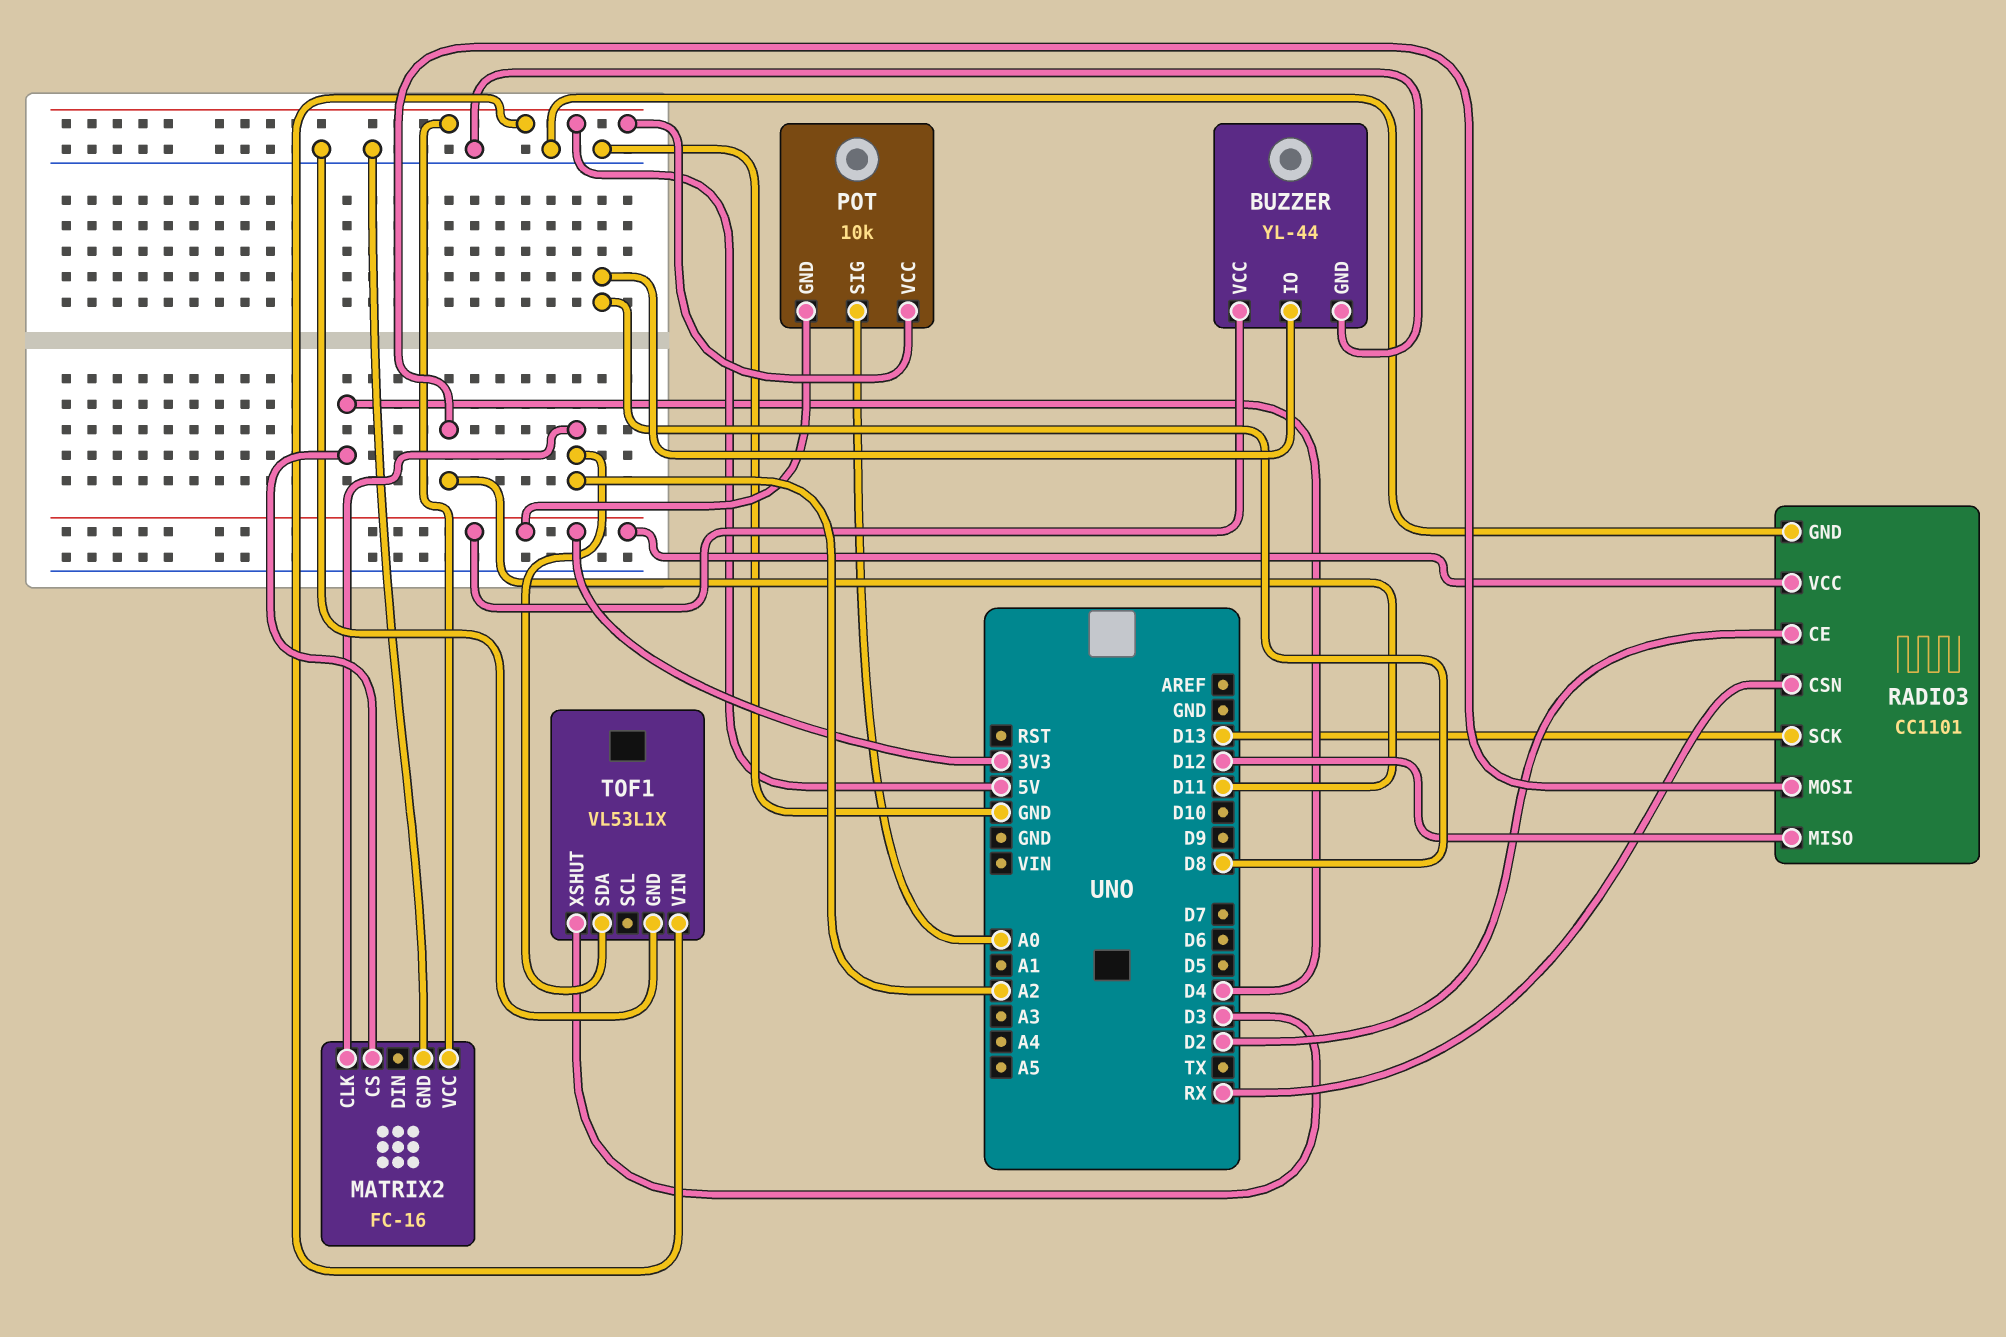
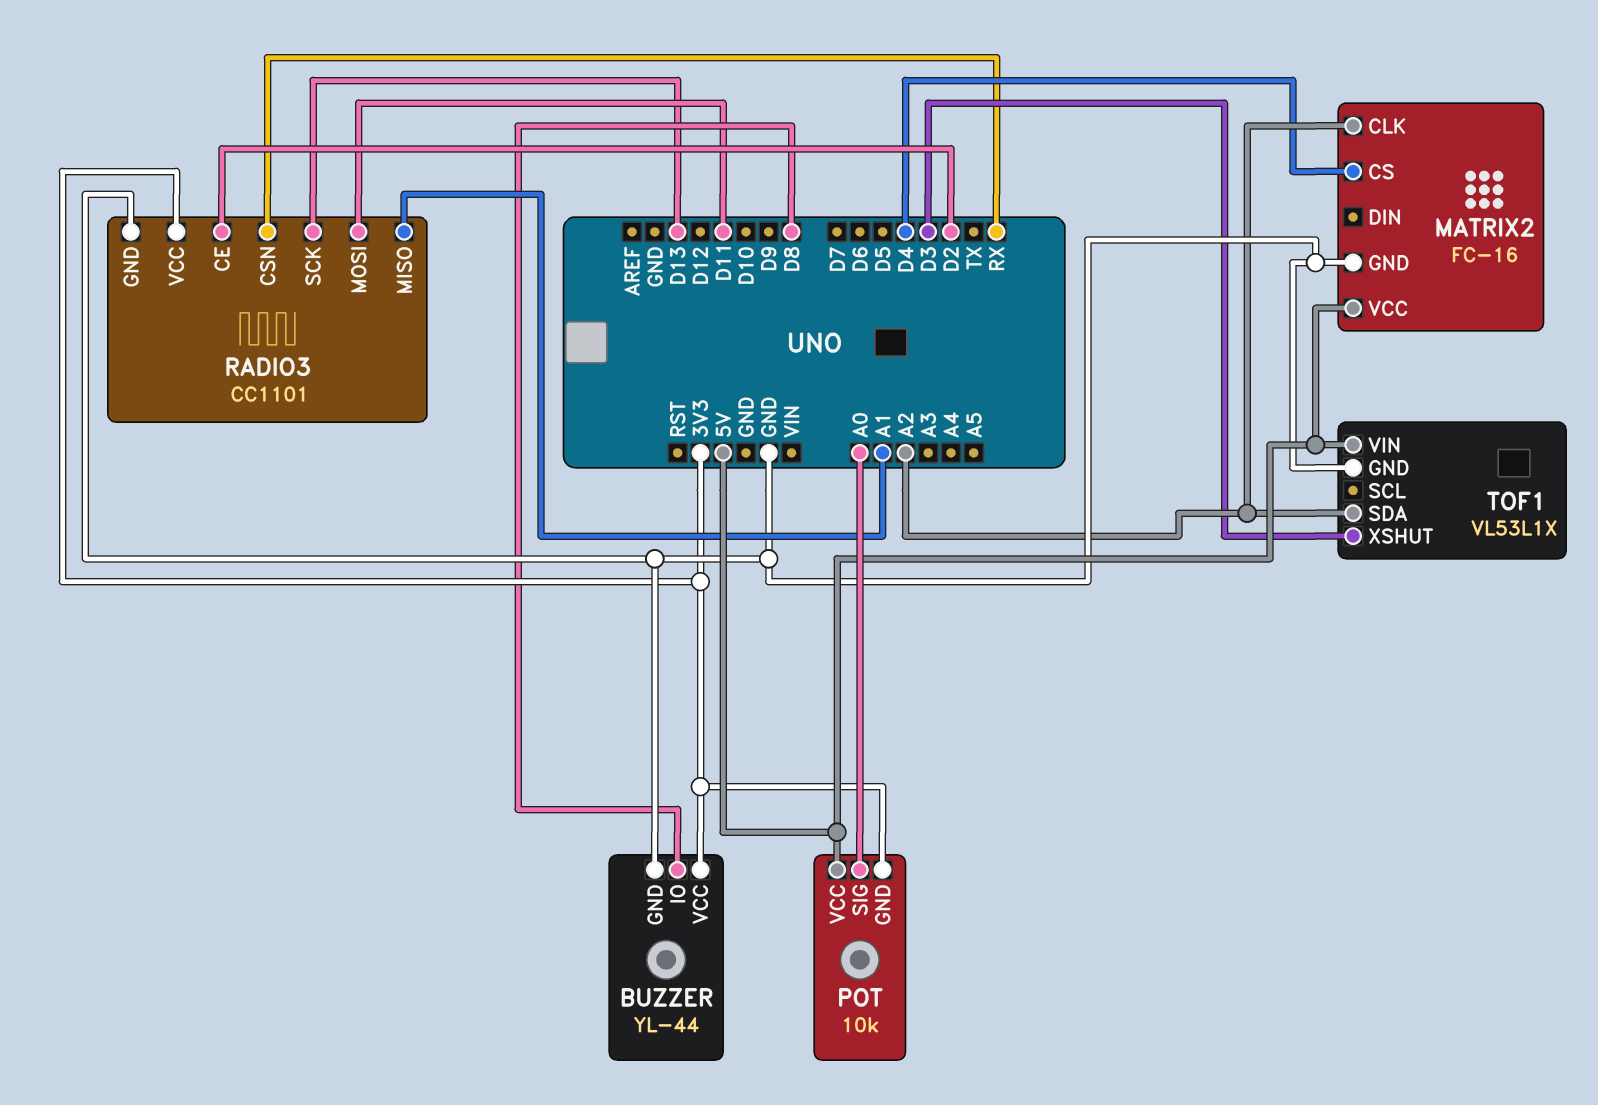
RADIO3 pin MISO: D12 -> A1

